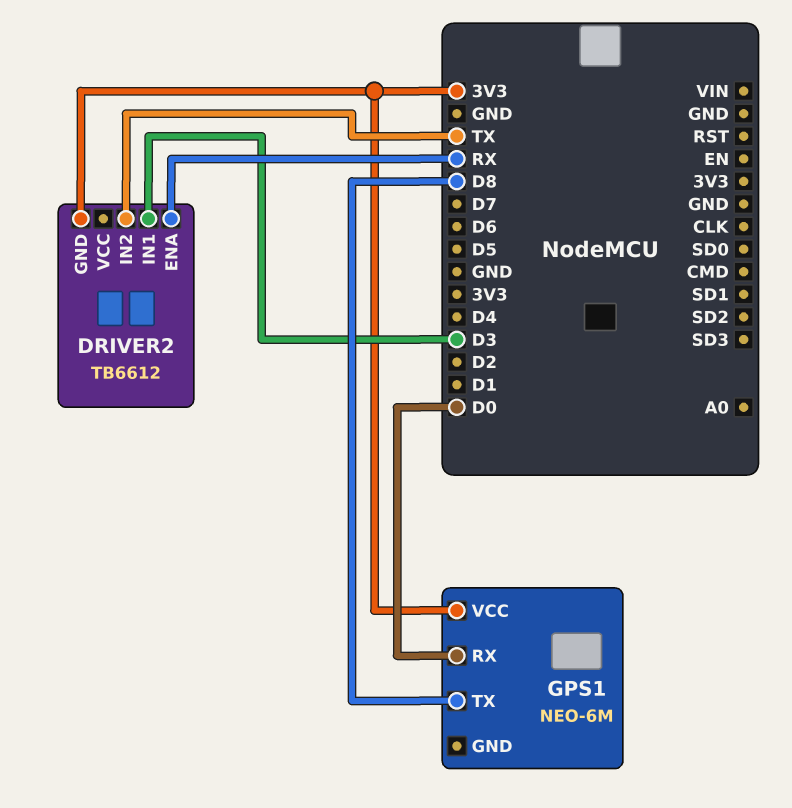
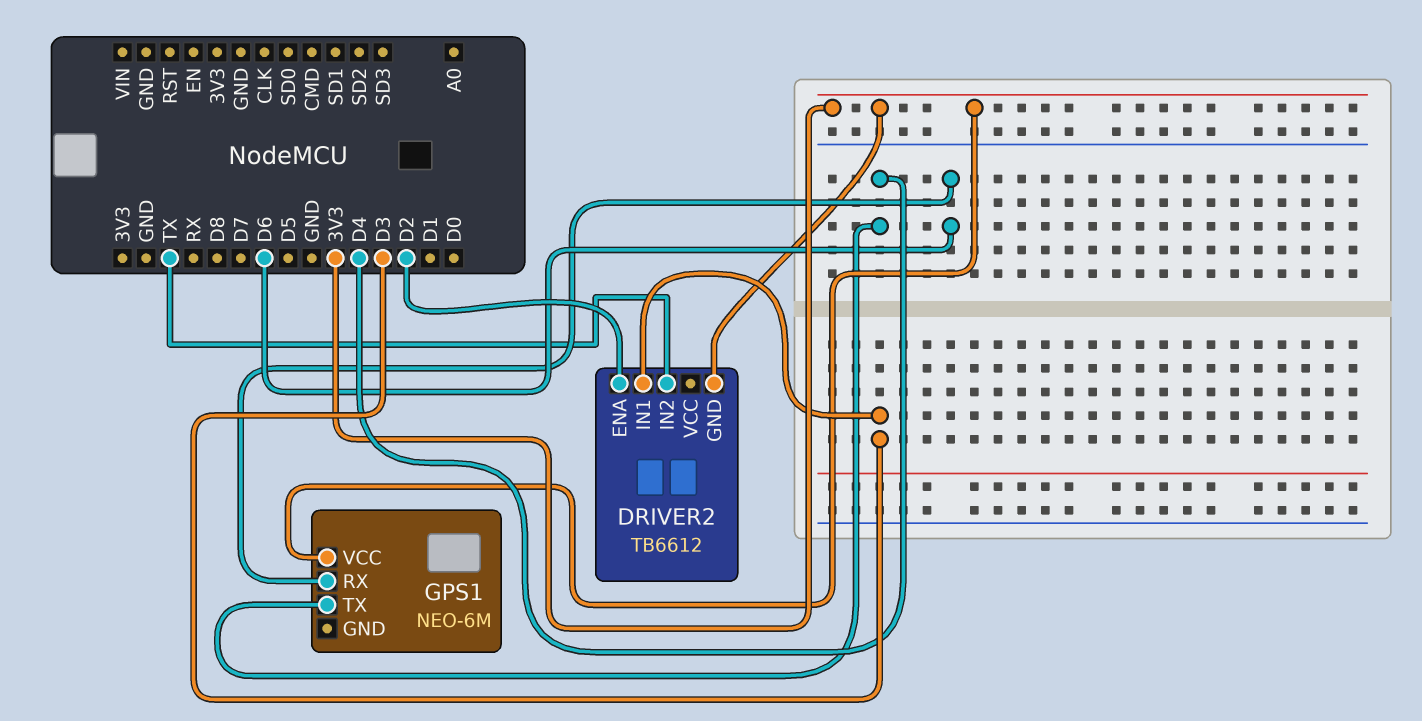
DRIVER2 pin ENA: RX -> D2
GPS1 pin RX: D0 -> D6
GPS1 pin TX: D8 -> D4

